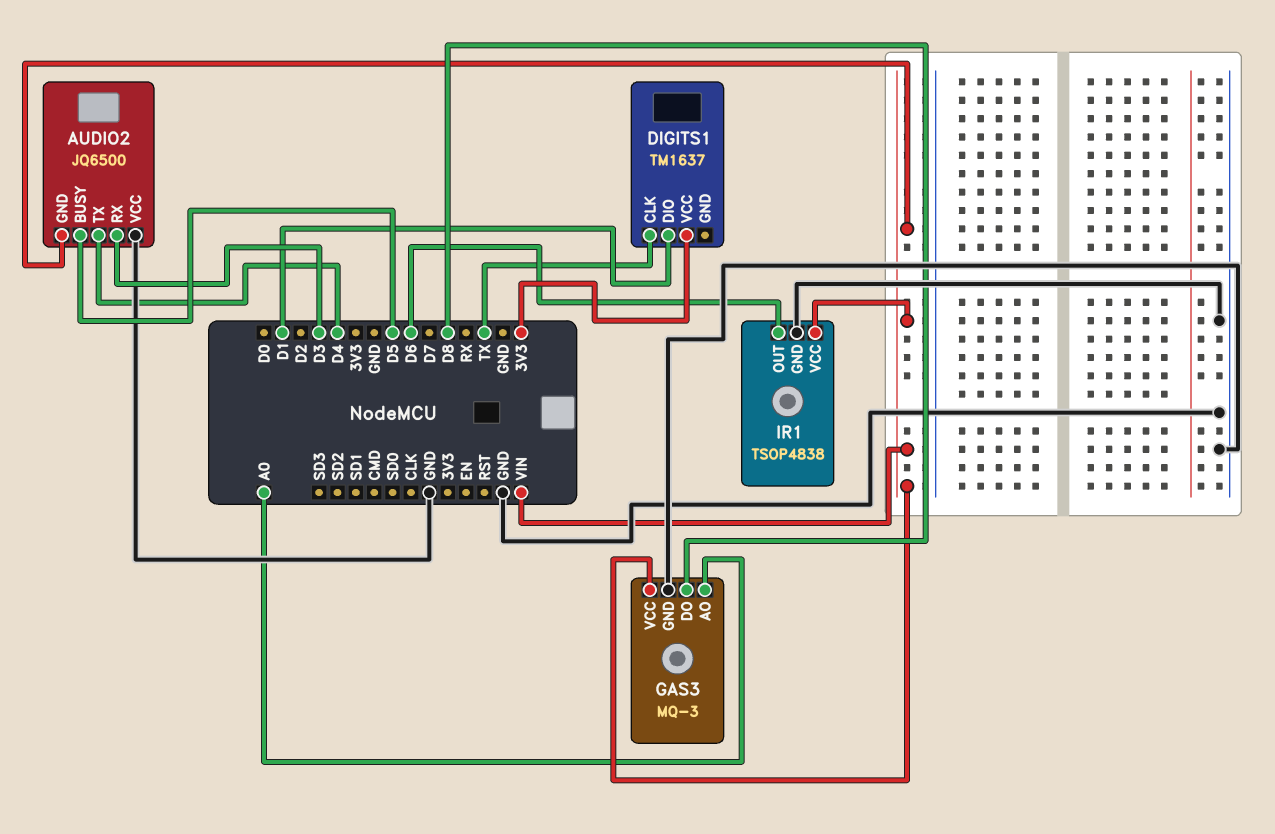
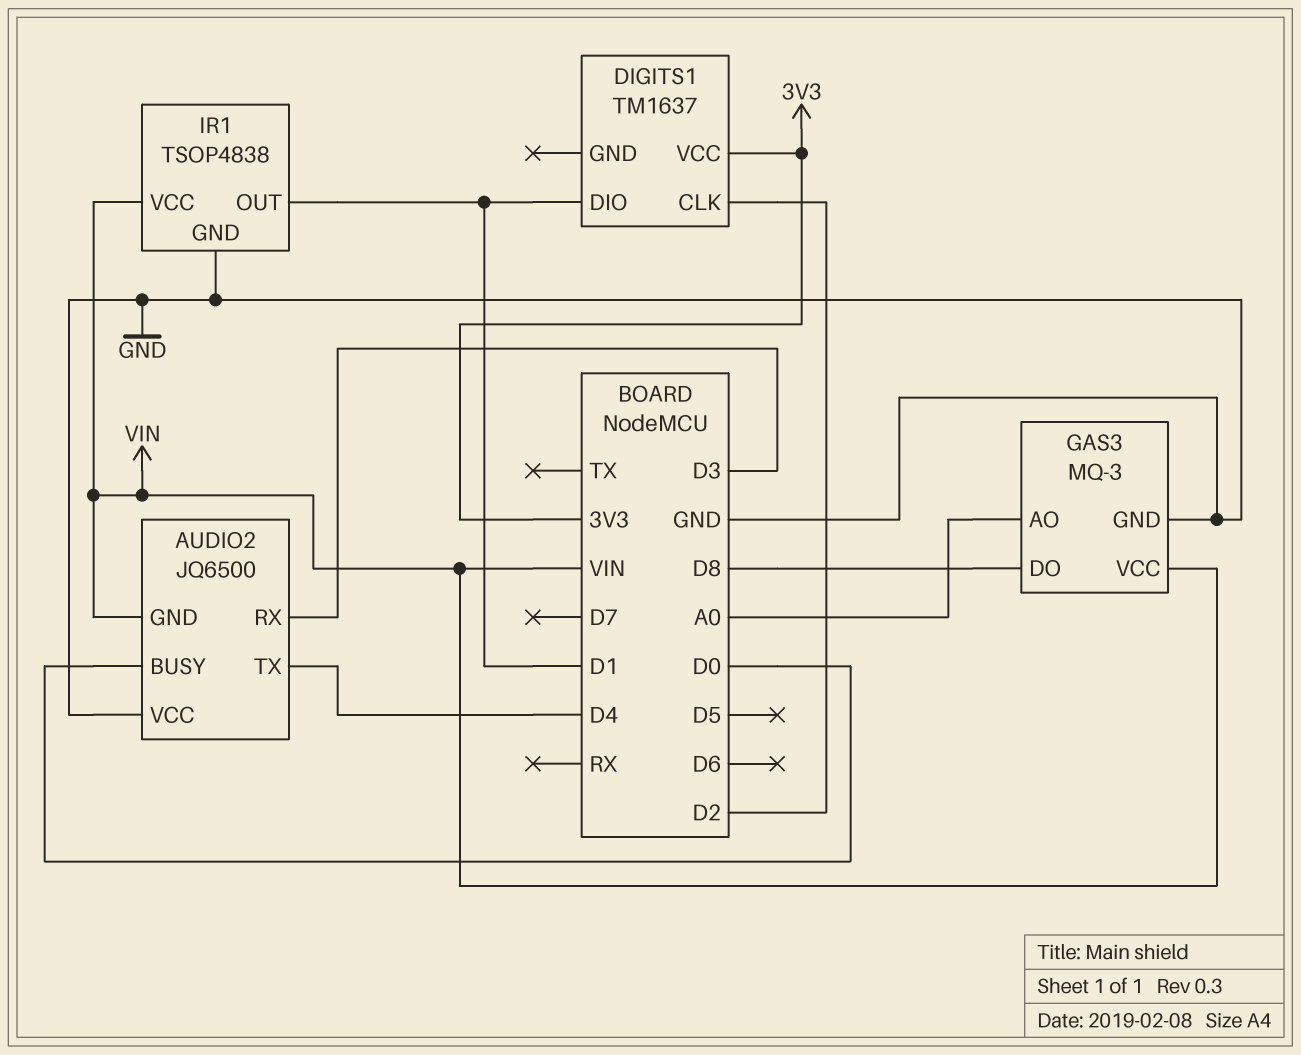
AUDIO2 pin BUSY: D5 -> D0
DIGITS1 pin CLK: TX -> D2
IR1 pin OUT: D6 -> D1

